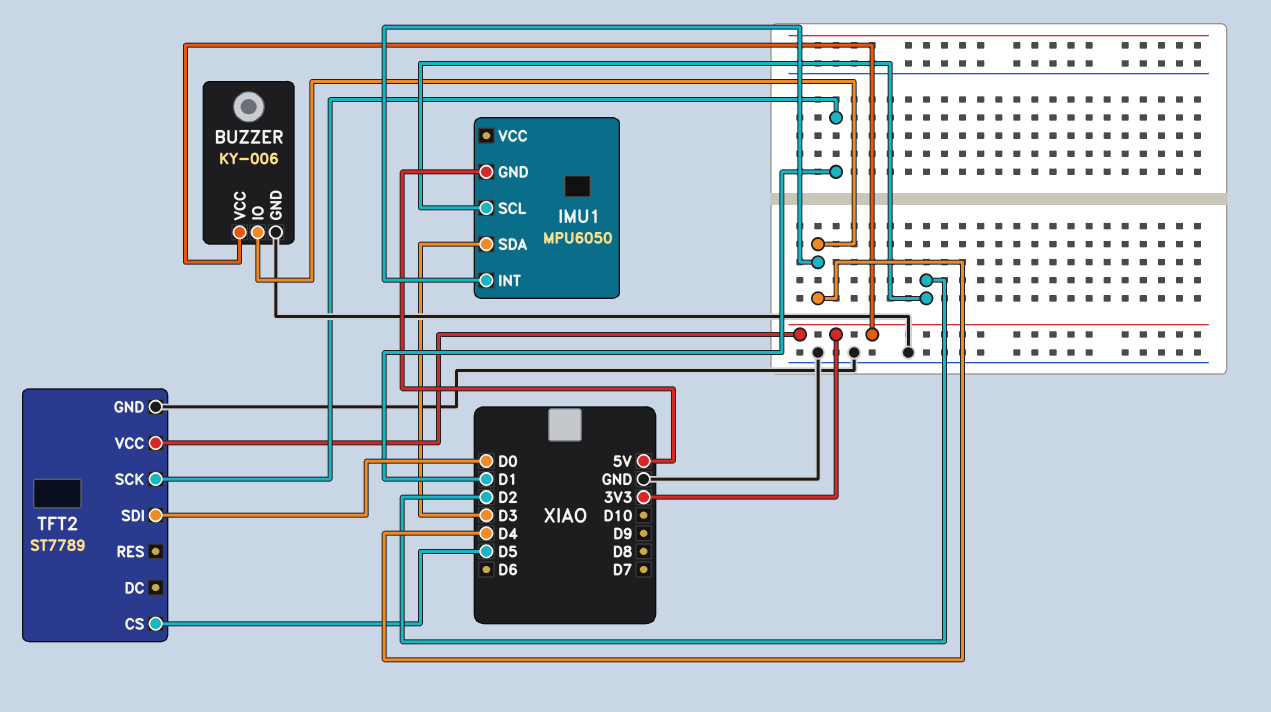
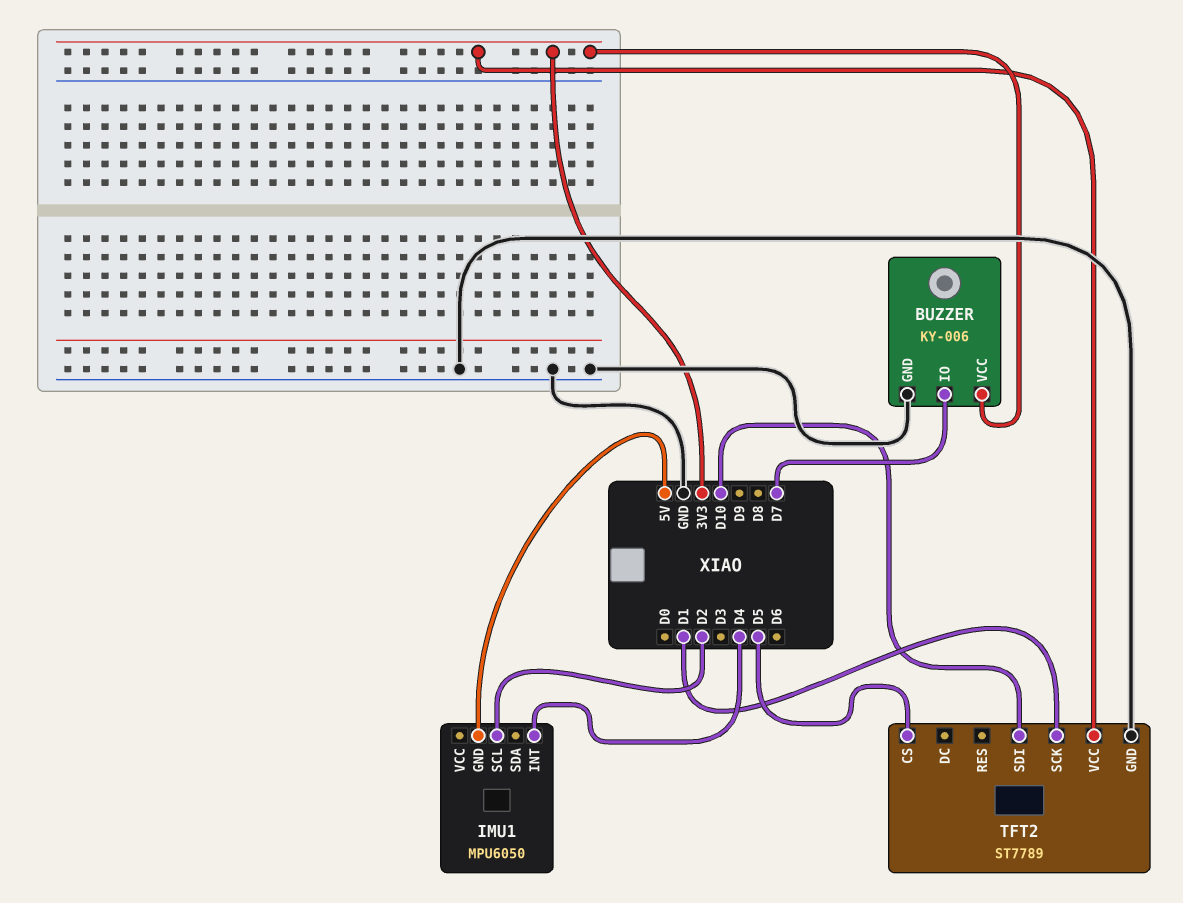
BUZZER pin IO: D4 -> D7
IMU1 pin SDA: D3 -> none
TFT2 pin SDI: D0 -> D10

